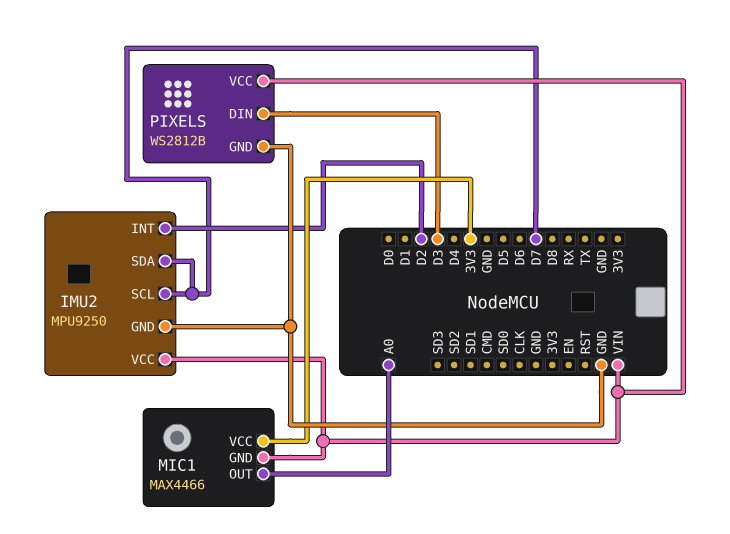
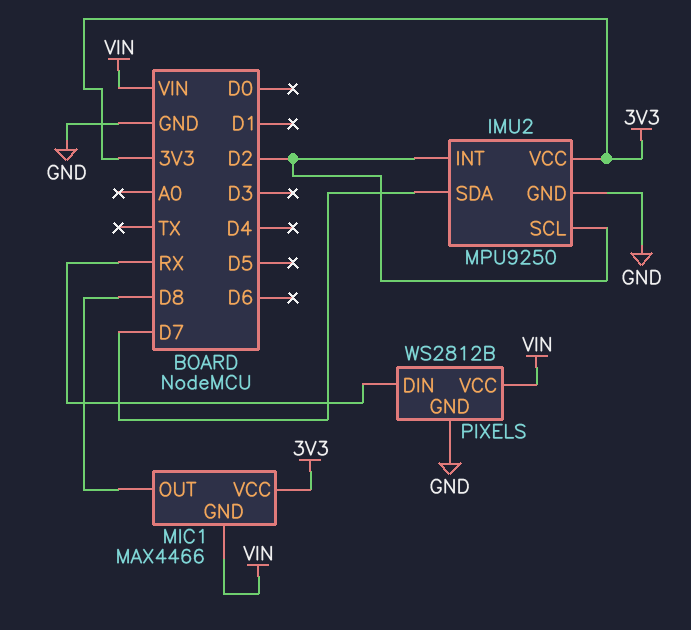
IMU2 pin SCL: D7 -> D2
IMU2 pin VCC: VIN -> 3V3
MIC1 pin OUT: A0 -> D8
PIXELS pin DIN: D3 -> RX

